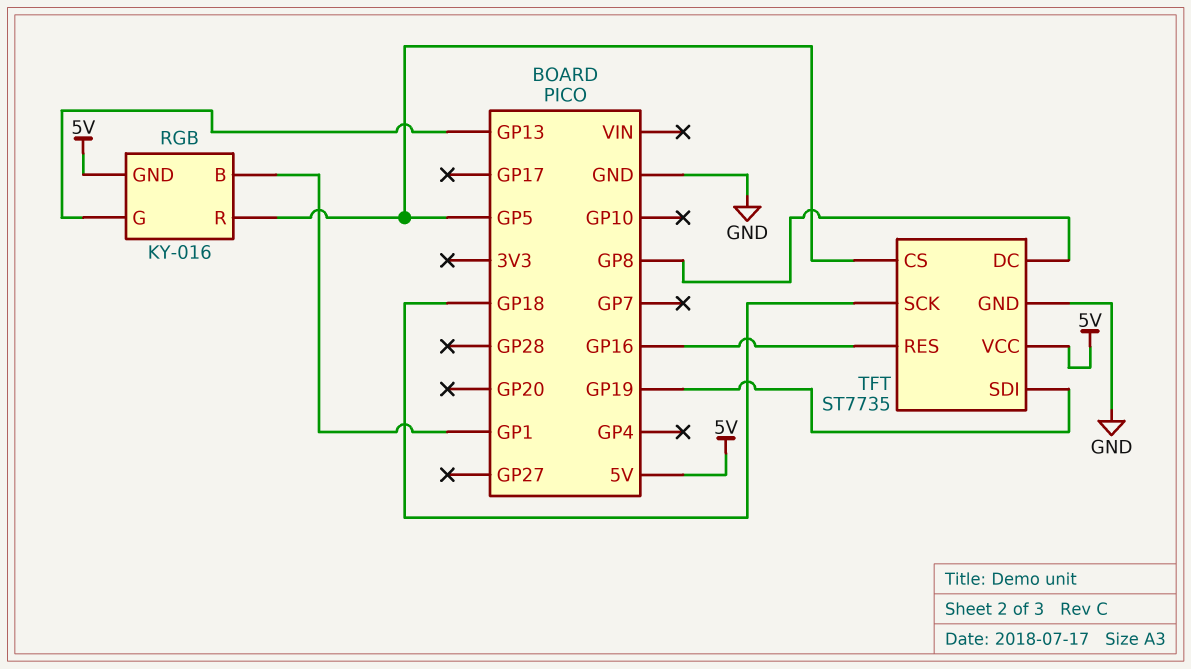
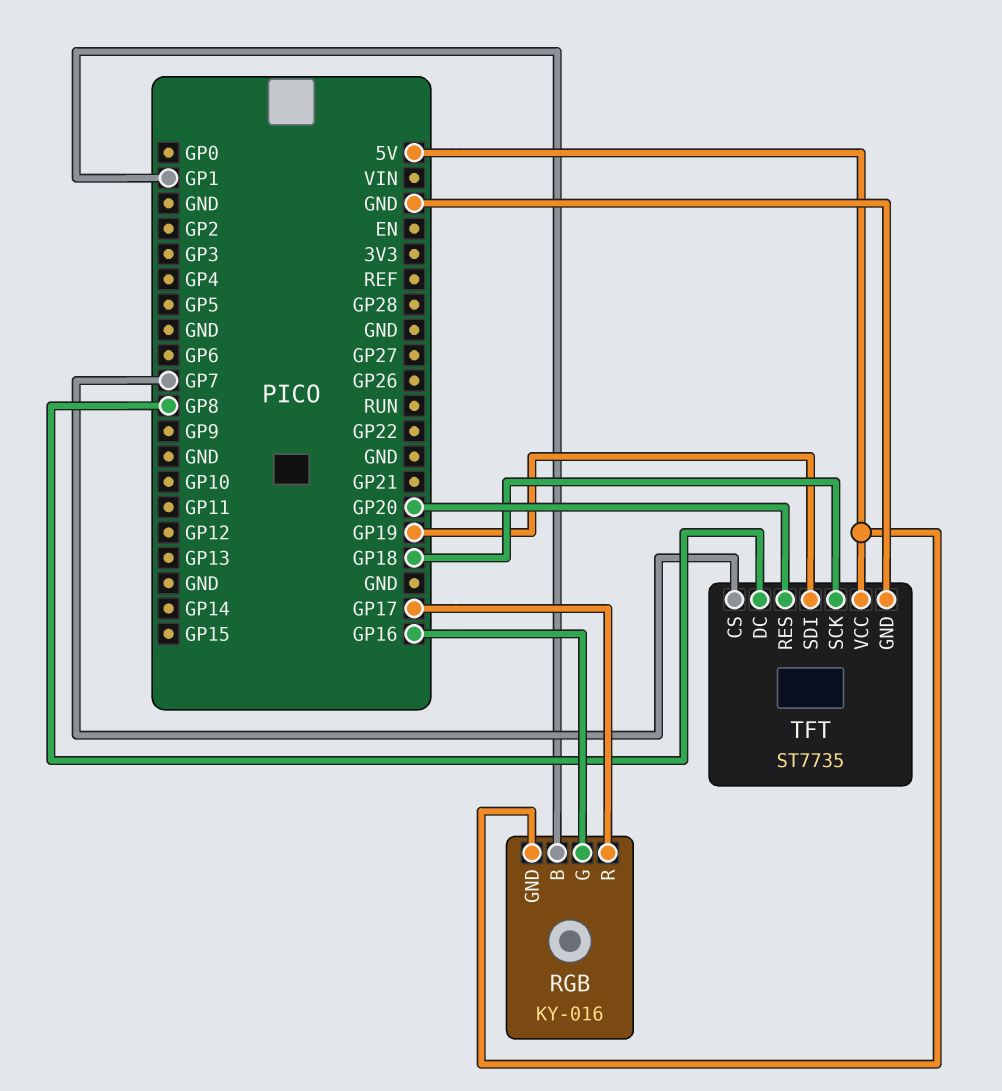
RGB pin G: GP13 -> GP16
RGB pin R: GP5 -> GP17
TFT pin CS: GP5 -> GP7
TFT pin RES: GP16 -> GP20

